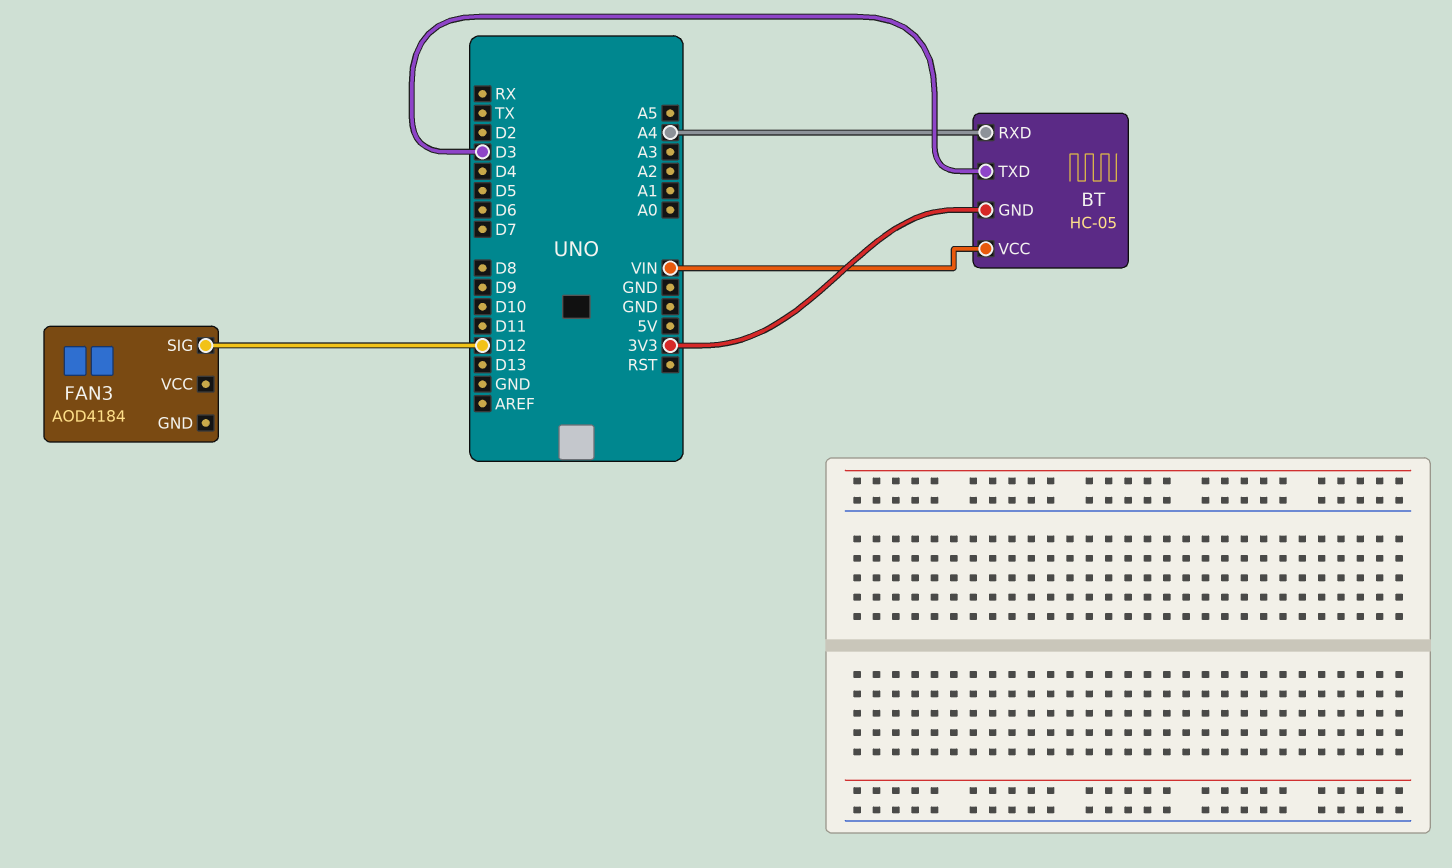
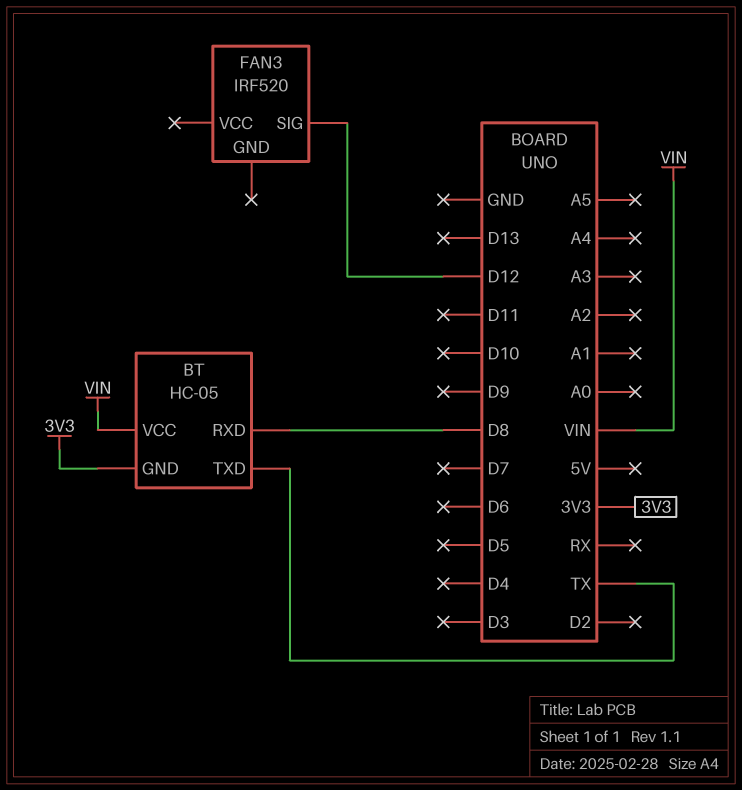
BT pin RXD: A4 -> D8
BT pin TXD: D3 -> TX
FAN3: AOD4184 -> IRF520

